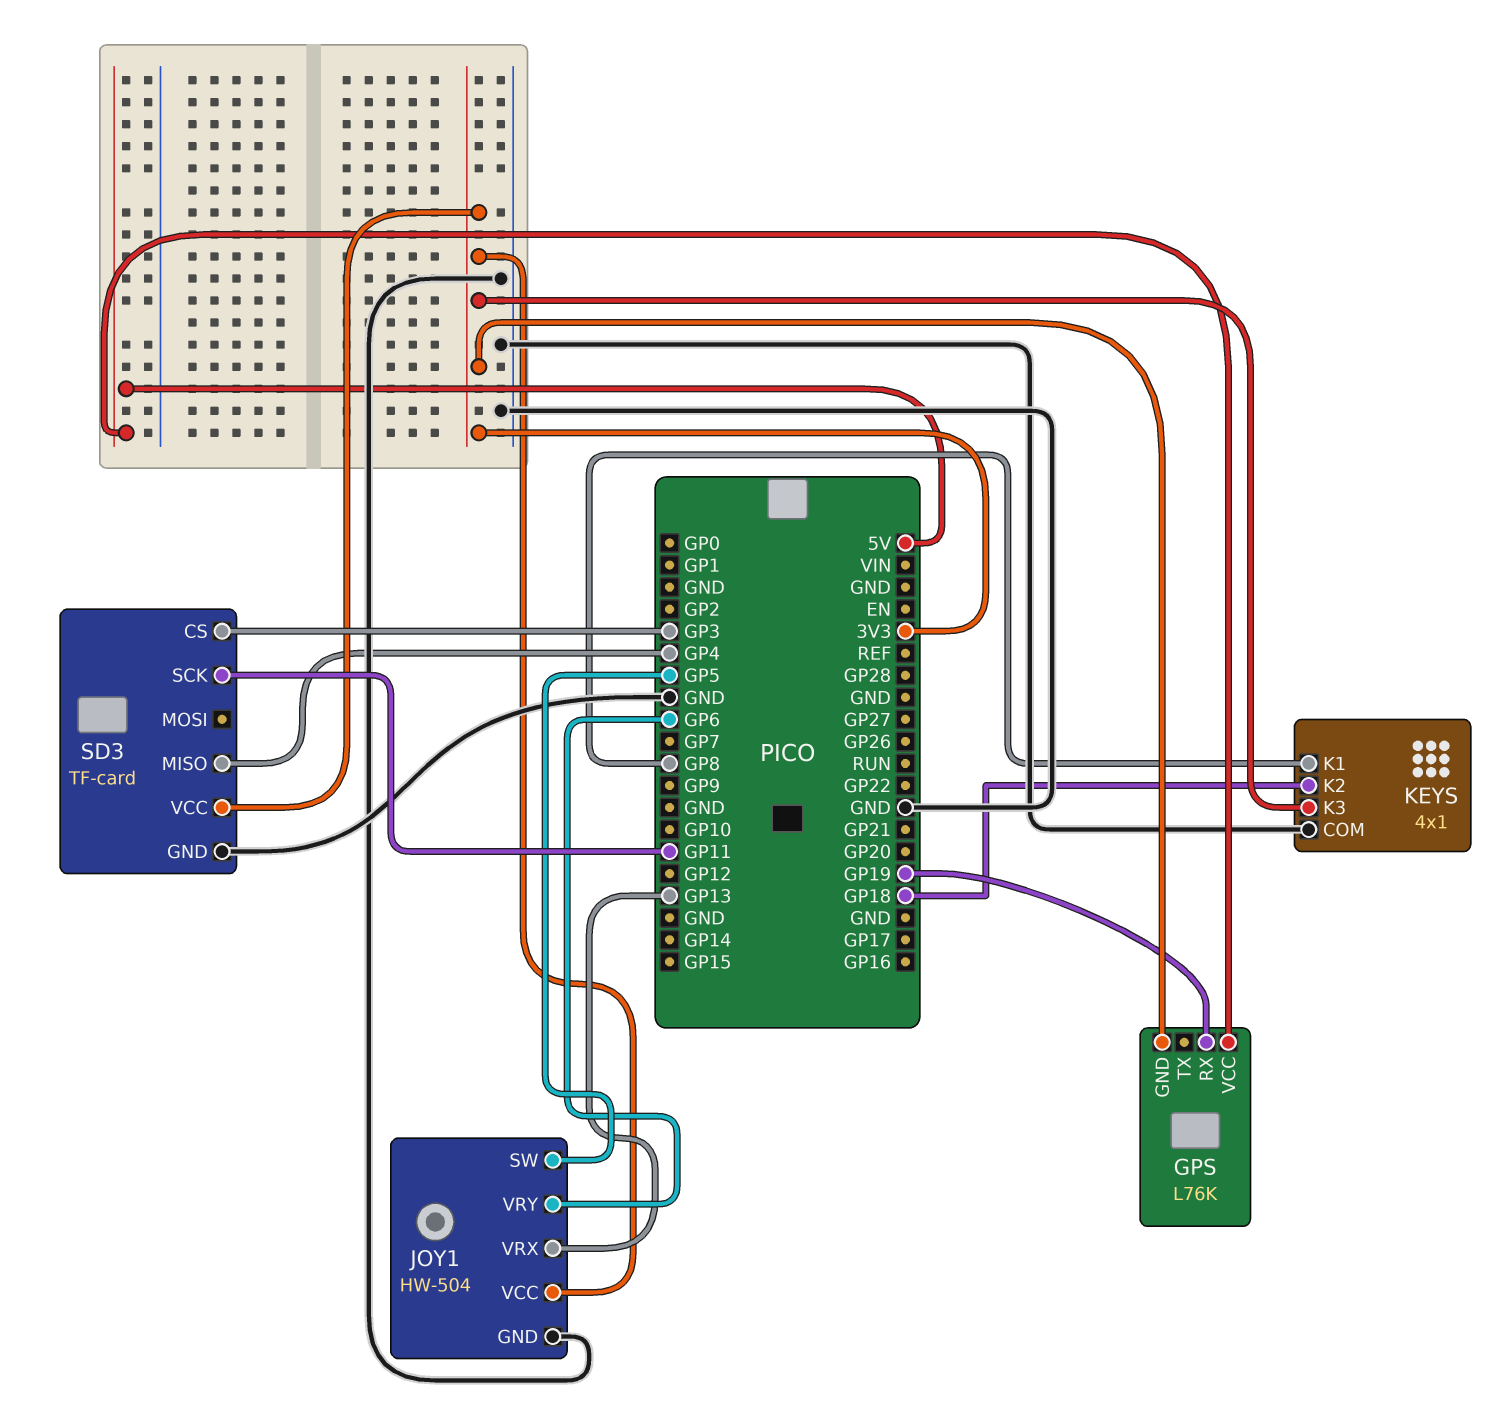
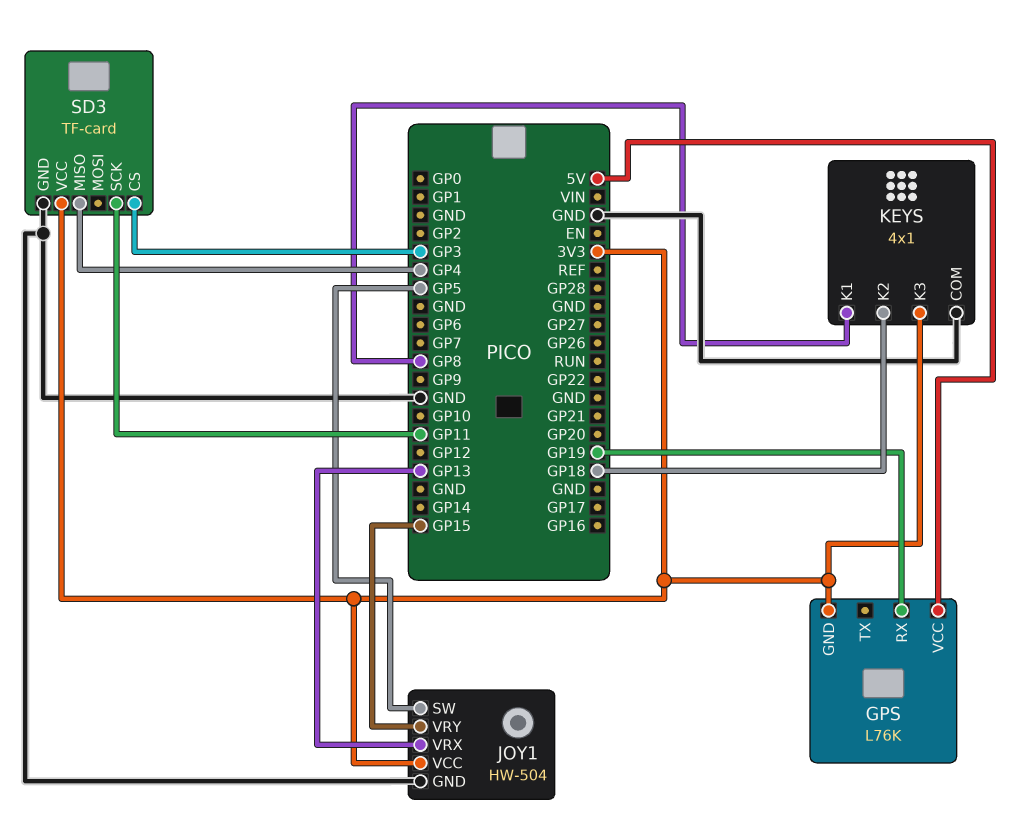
JOY1 pin VRY: GP6 -> GP15

